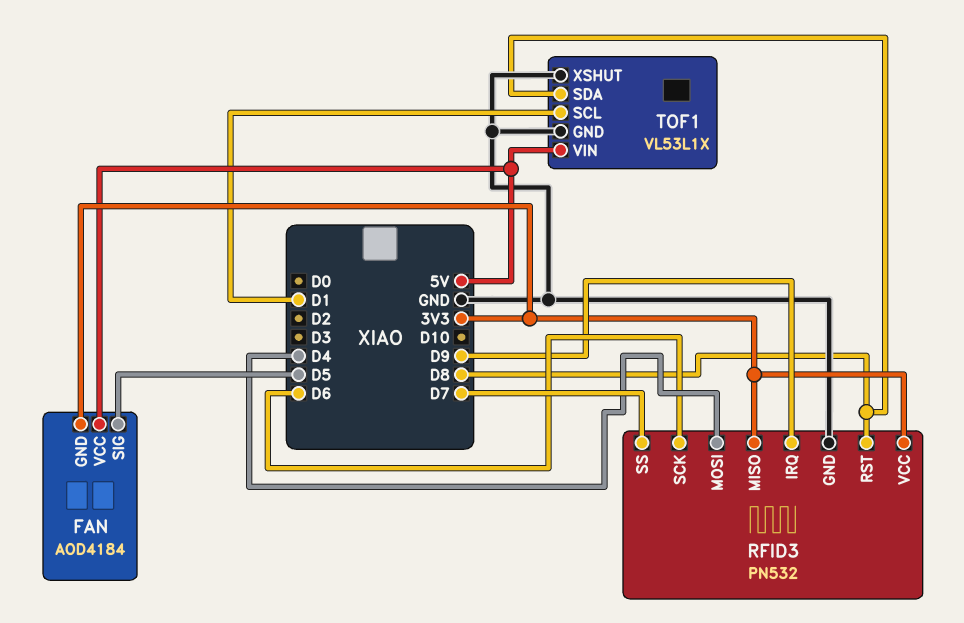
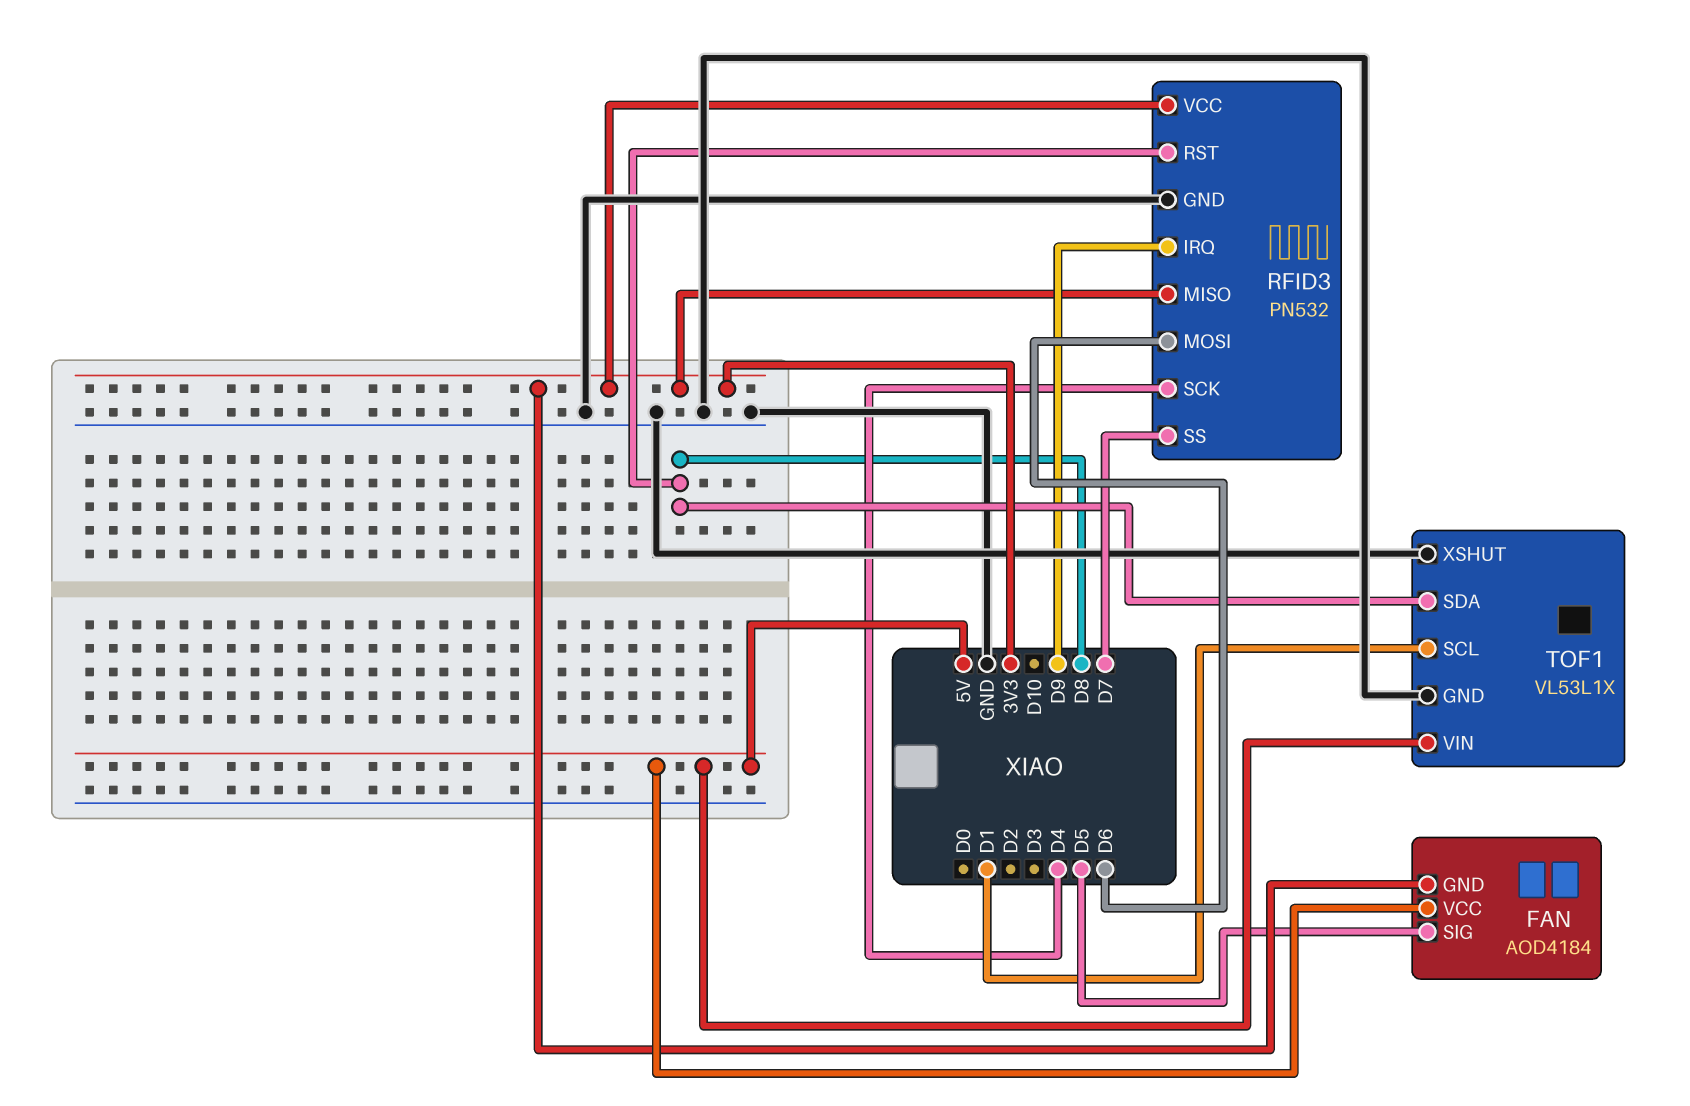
RFID3 pin MOSI: D4 -> D6
RFID3 pin SCK: D6 -> D4

